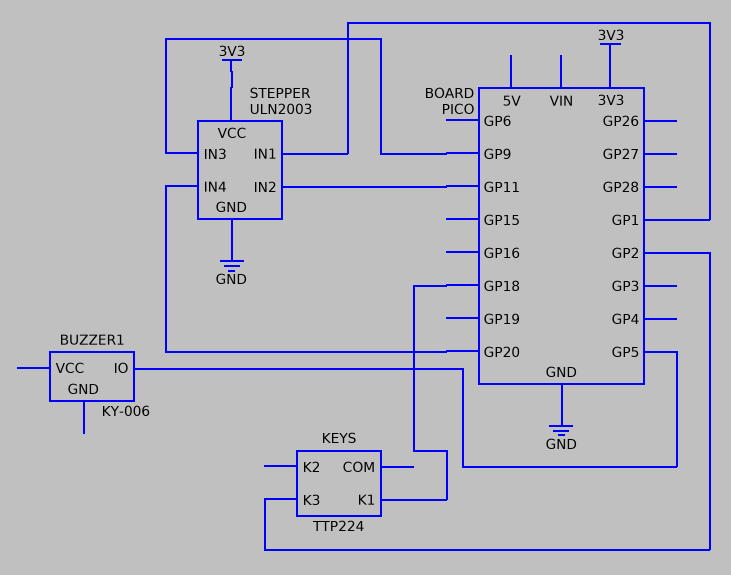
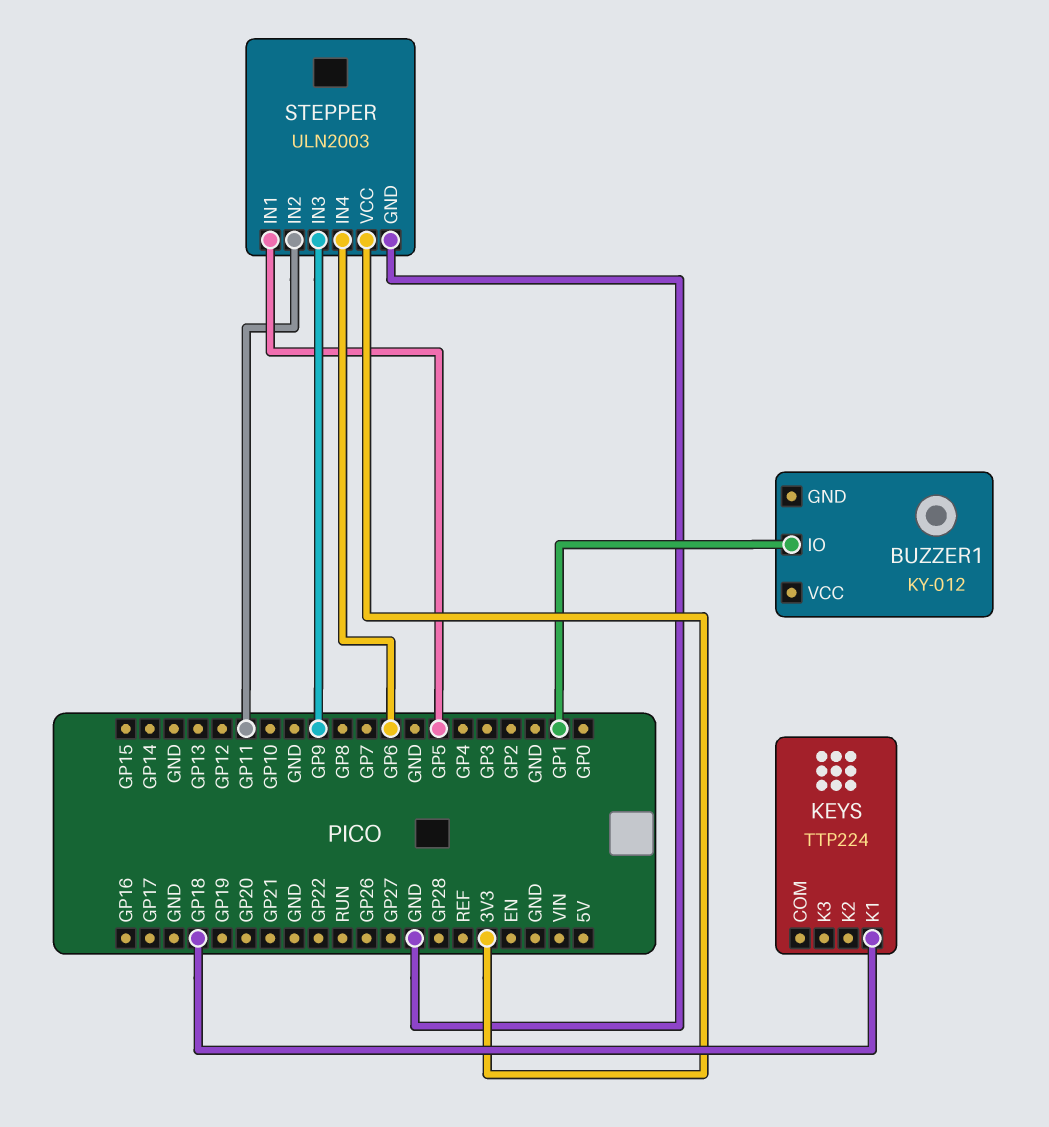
BUZZER1: KY-006 -> KY-012
BUZZER1 pin IO: GP5 -> GP1
KEYS pin K3: GP2 -> none
STEPPER pin IN1: GP1 -> GP5
STEPPER pin IN4: GP20 -> GP6

